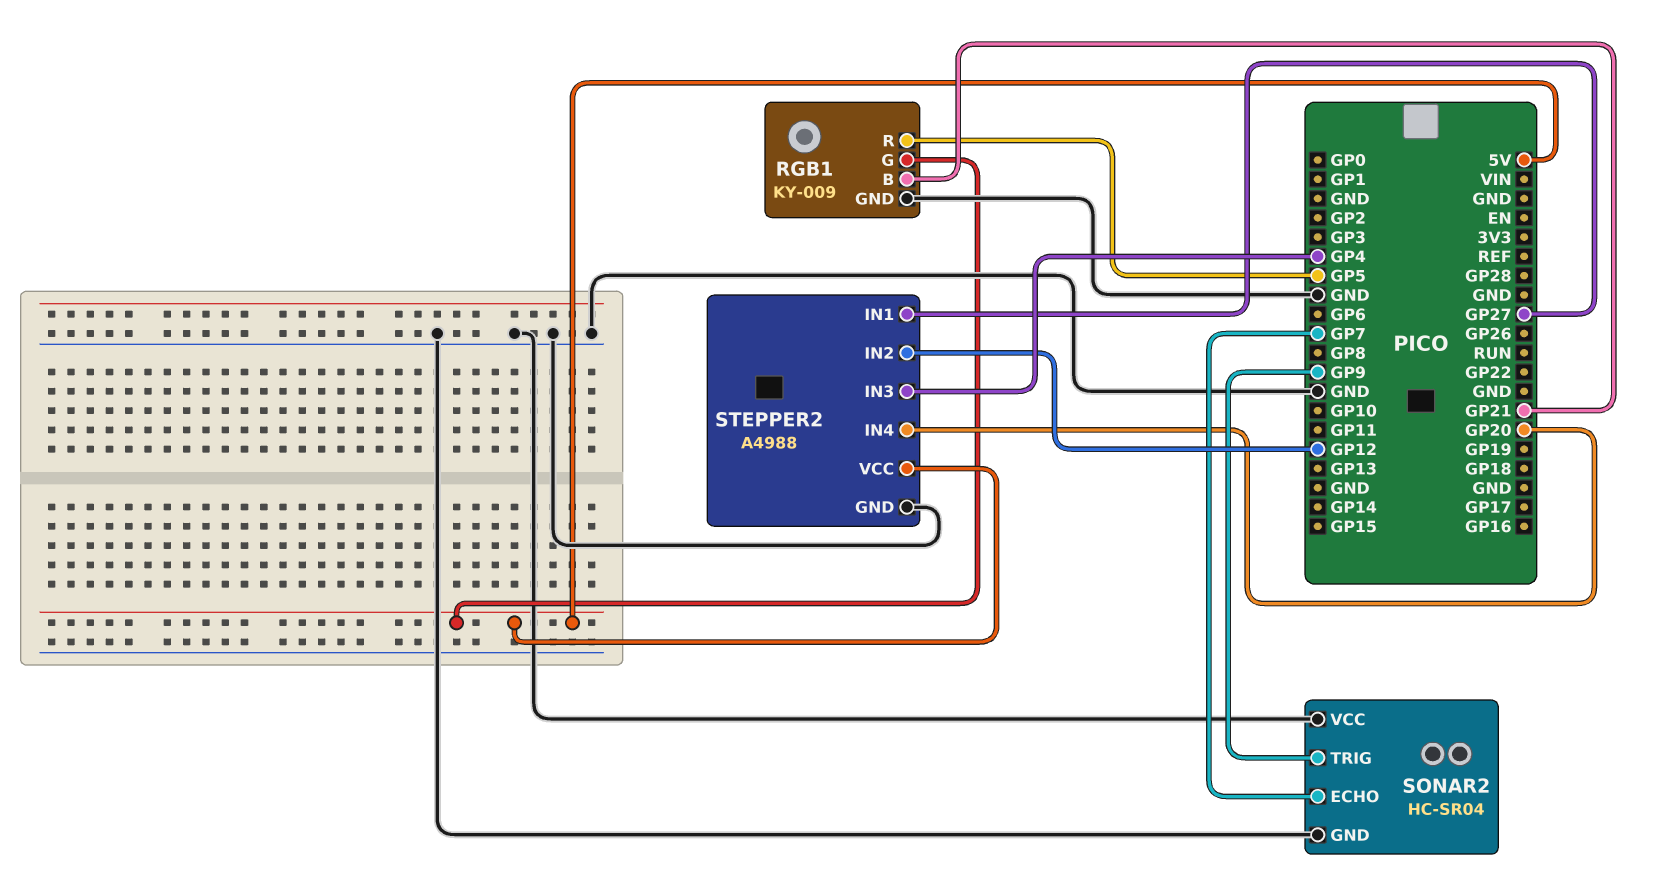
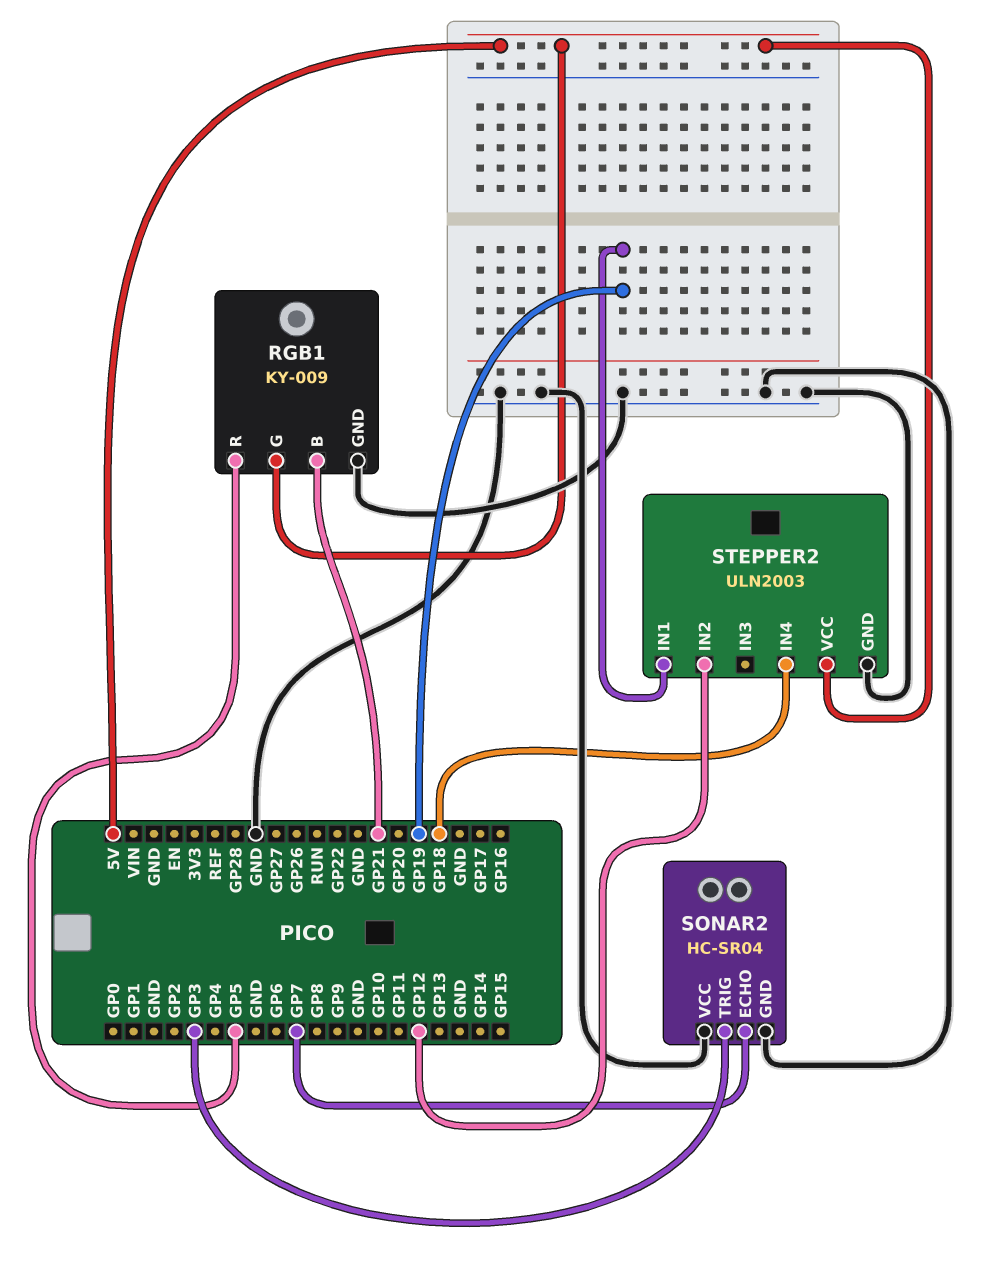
SONAR2 pin TRIG: GP9 -> GP3
STEPPER2: A4988 -> ULN2003
STEPPER2 pin IN1: GP27 -> GP19
STEPPER2 pin IN3: GP4 -> none
STEPPER2 pin IN4: GP20 -> GP18

